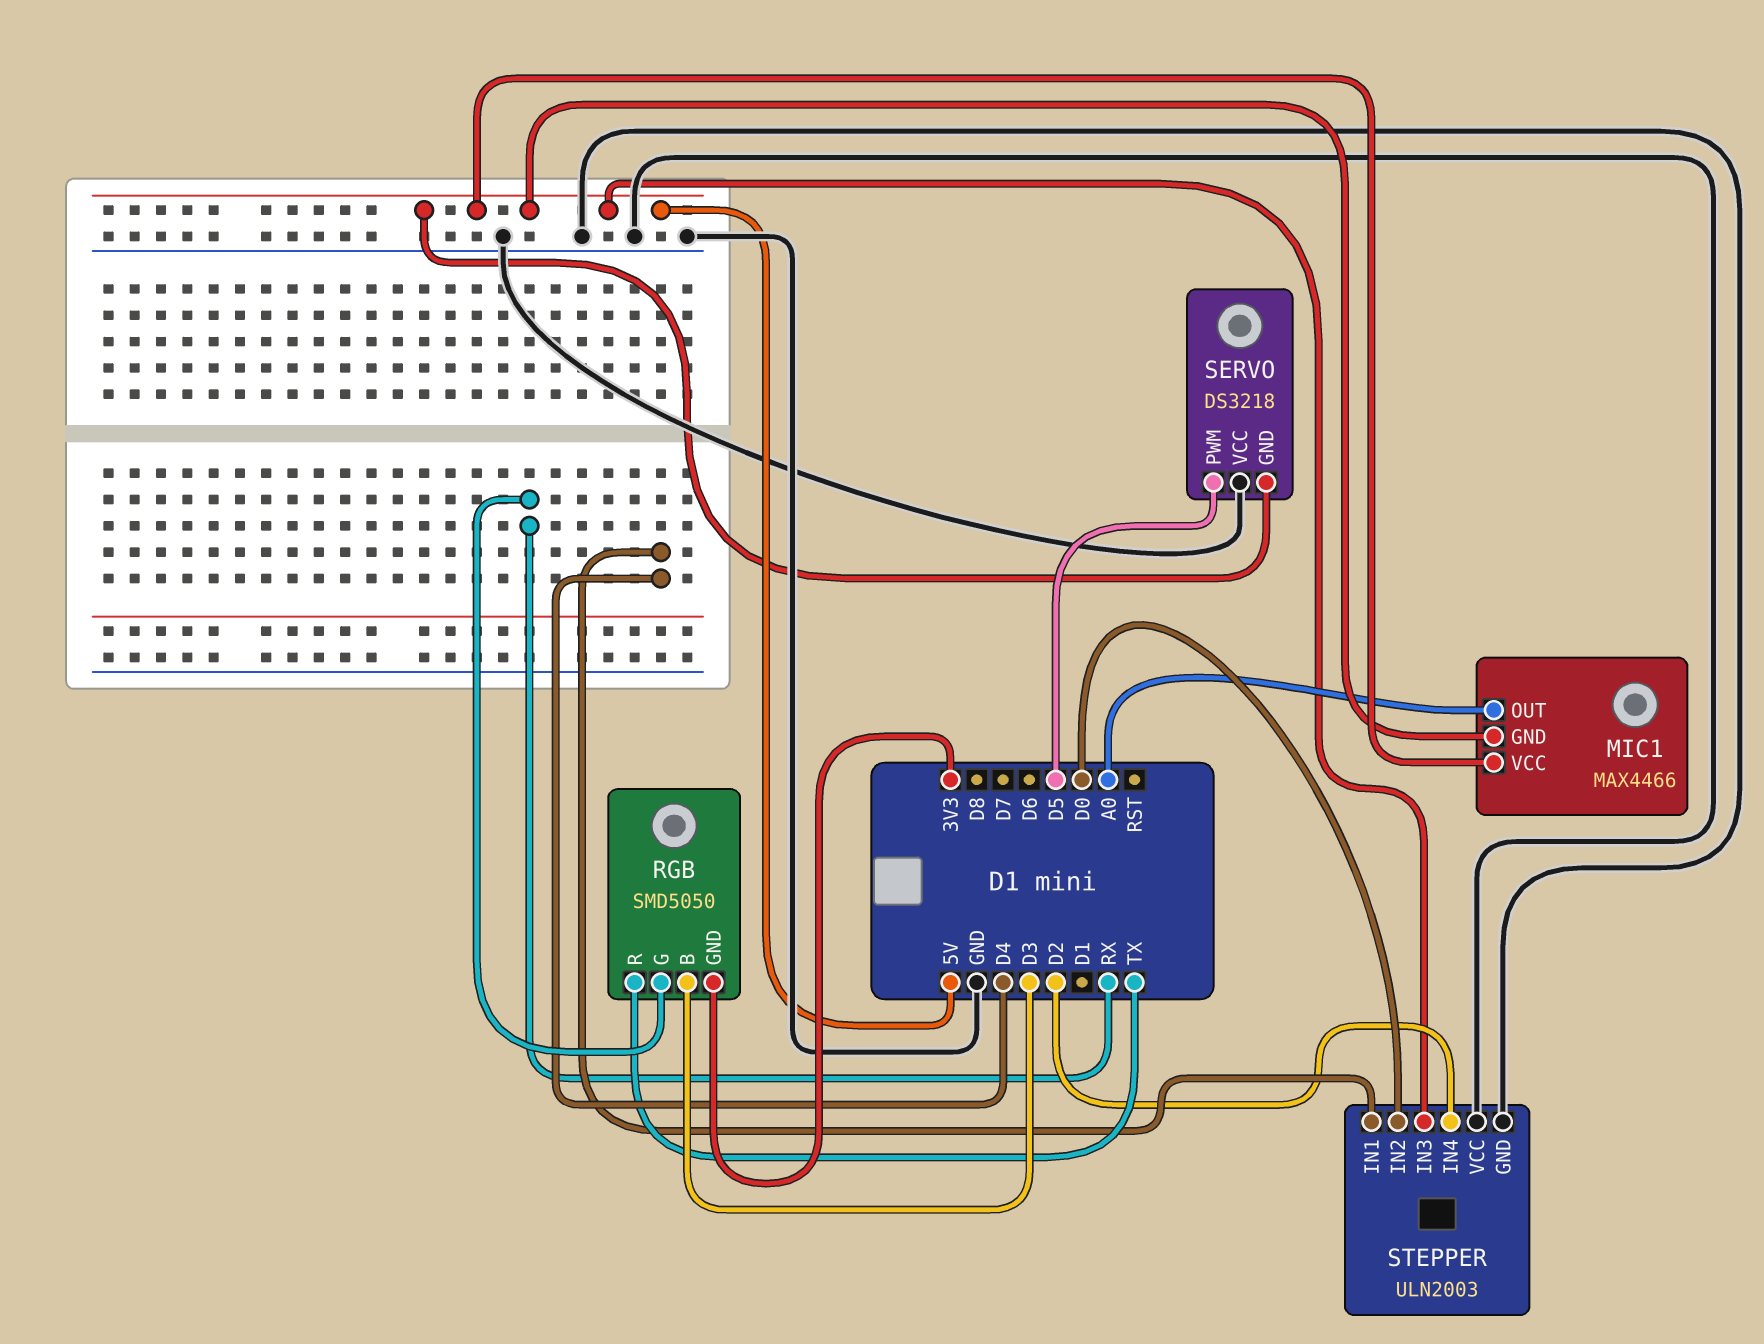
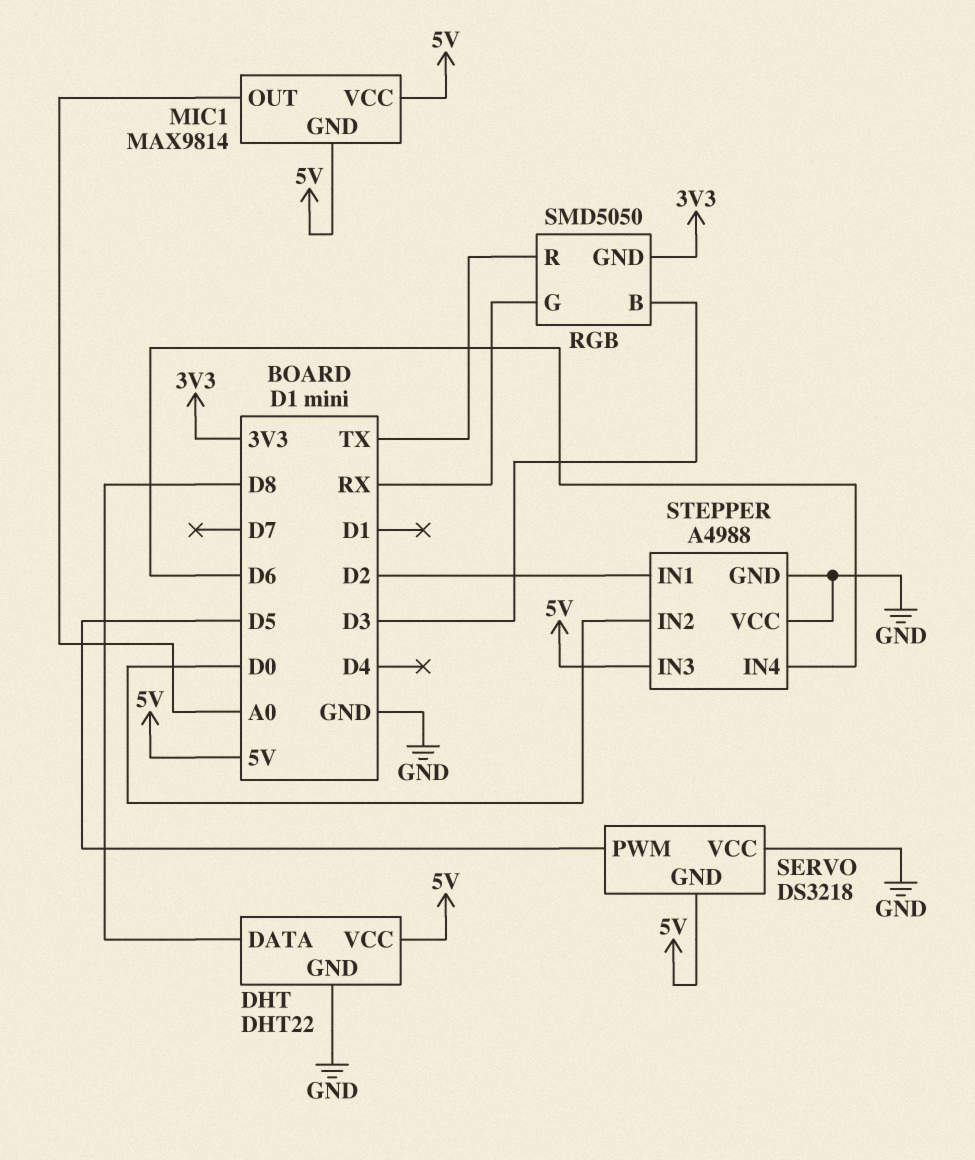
DHT: none -> DHT22
DHT pin DATA: none -> D8
DHT pin GND: none -> GND
DHT pin VCC: none -> 5V
MIC1: MAX4466 -> MAX9814
STEPPER: ULN2003 -> A4988
STEPPER pin IN1: D4 -> D2
STEPPER pin IN4: D2 -> D6

